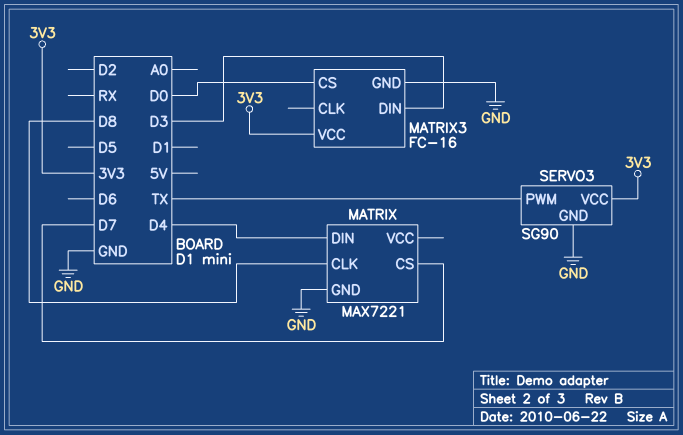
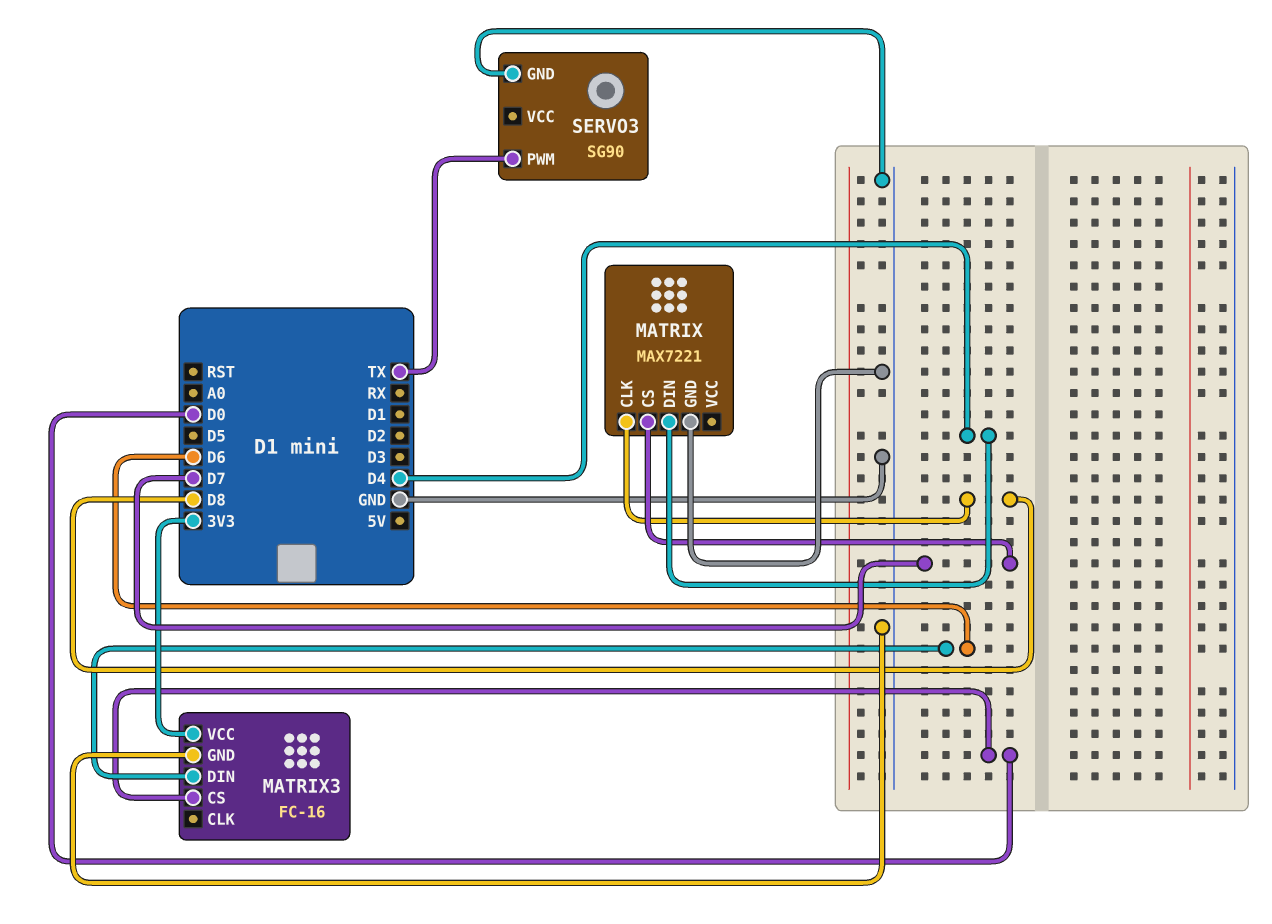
MATRIX3 pin DIN: D3 -> D6
SERVO3 pin VCC: 3V3 -> none

